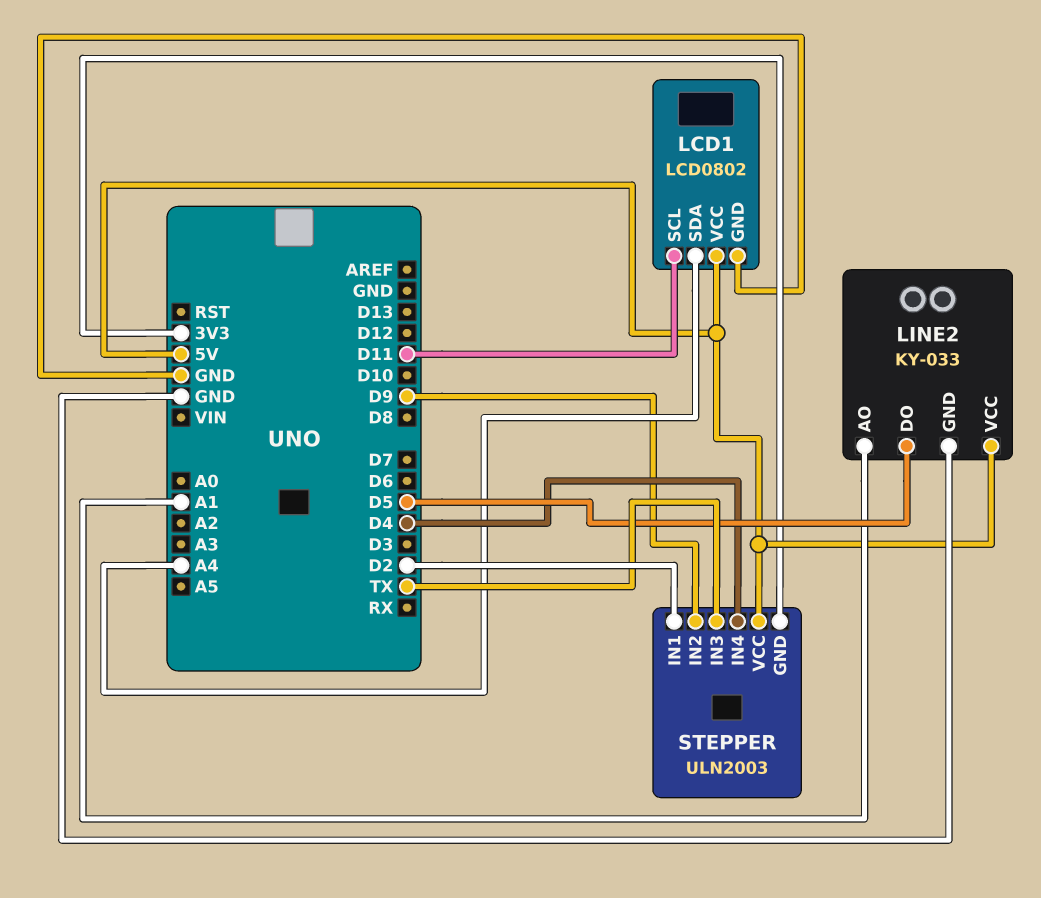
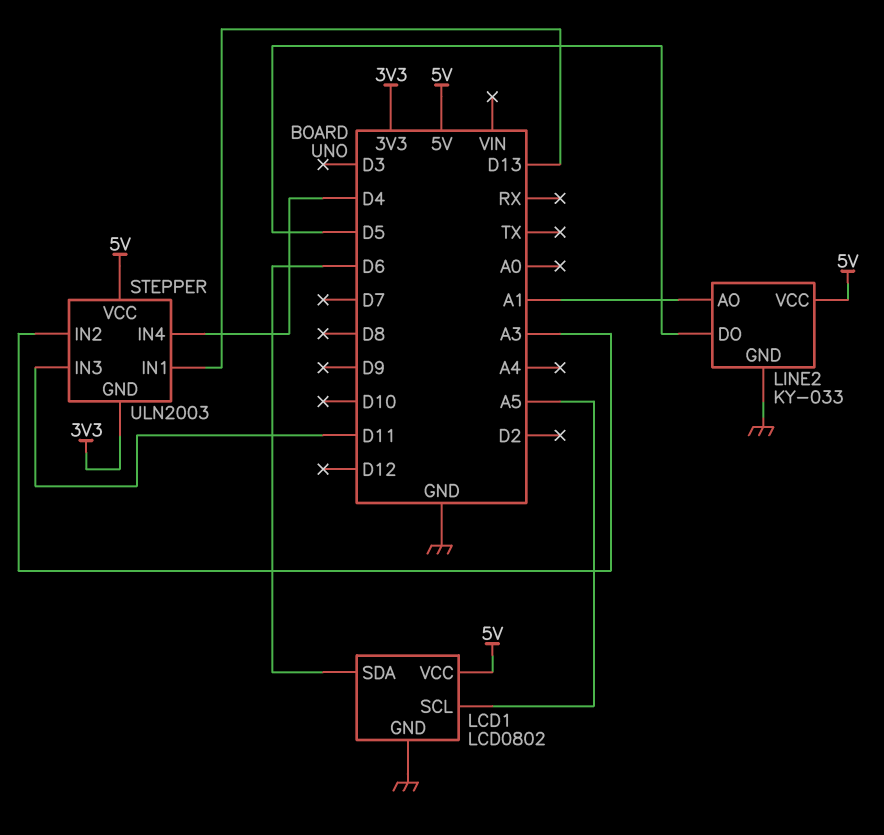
LCD1 pin SCL: D11 -> A5
LCD1 pin SDA: A4 -> D6
STEPPER pin IN1: D2 -> D13
STEPPER pin IN2: D9 -> A3
STEPPER pin IN3: TX -> D11

